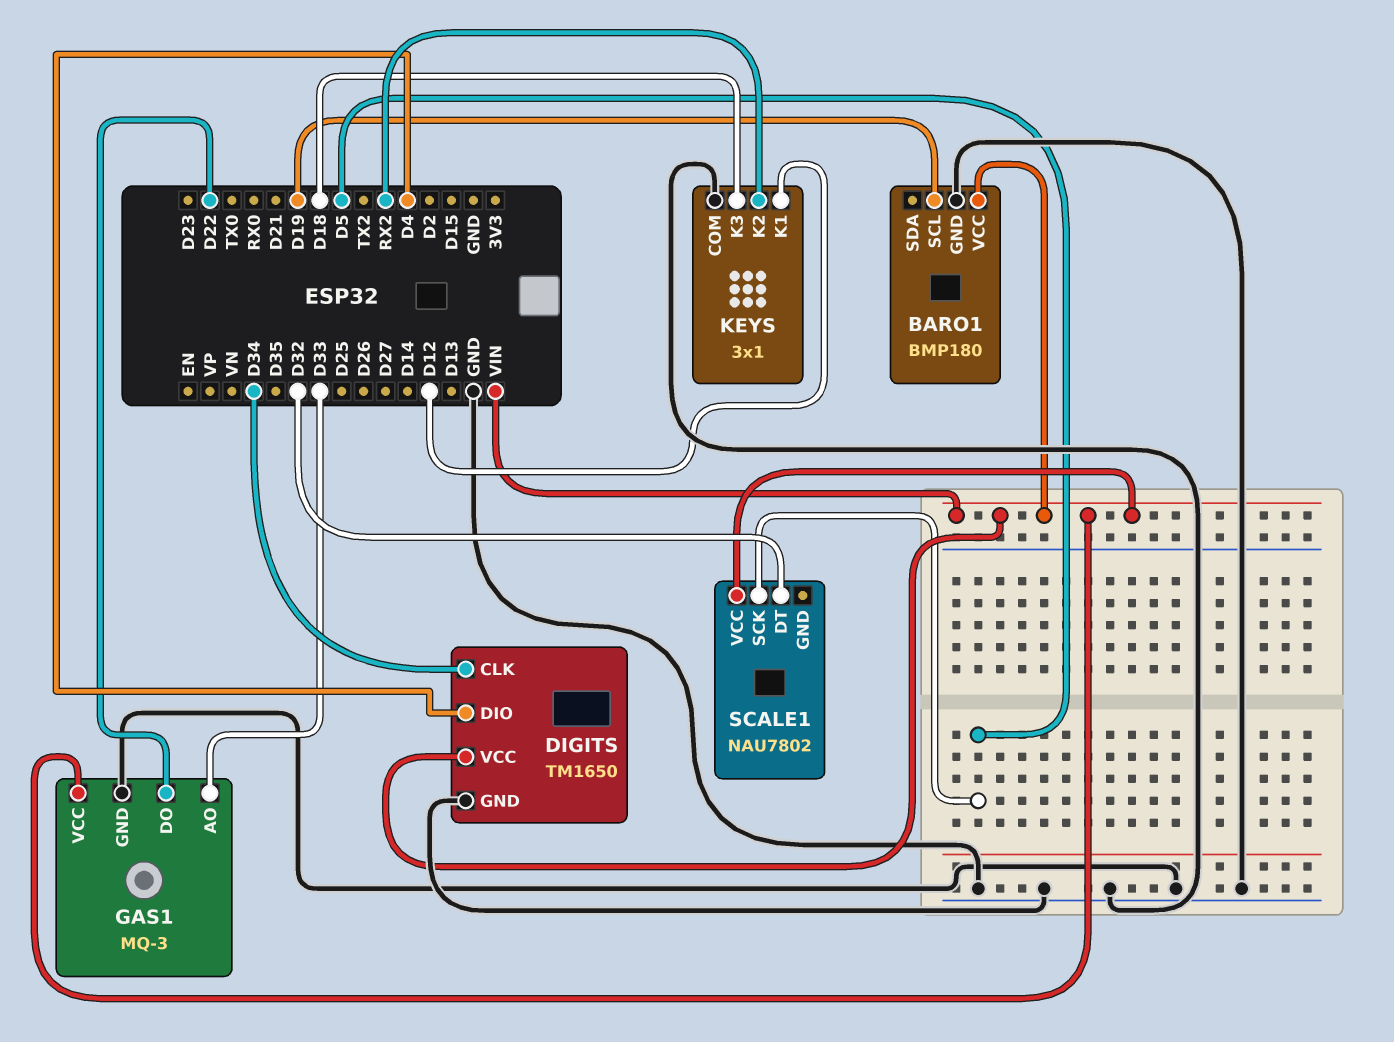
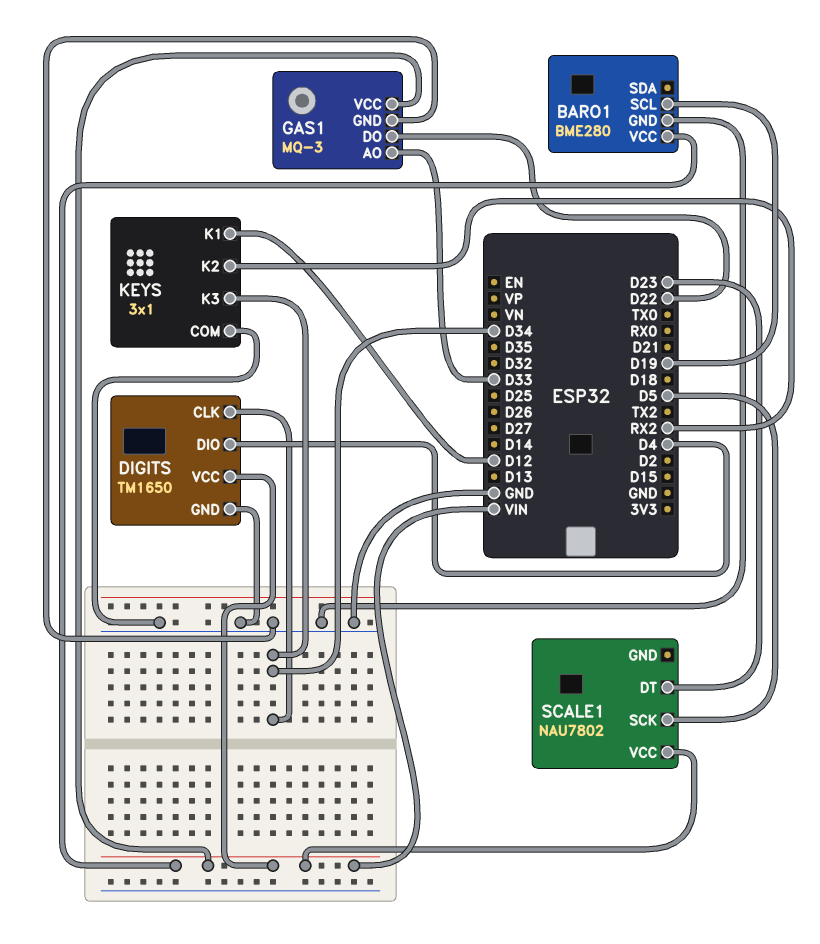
BARO1: BMP180 -> BME280
KEYS pin K3: D18 -> D34
SCALE1 pin DT: D32 -> D23

